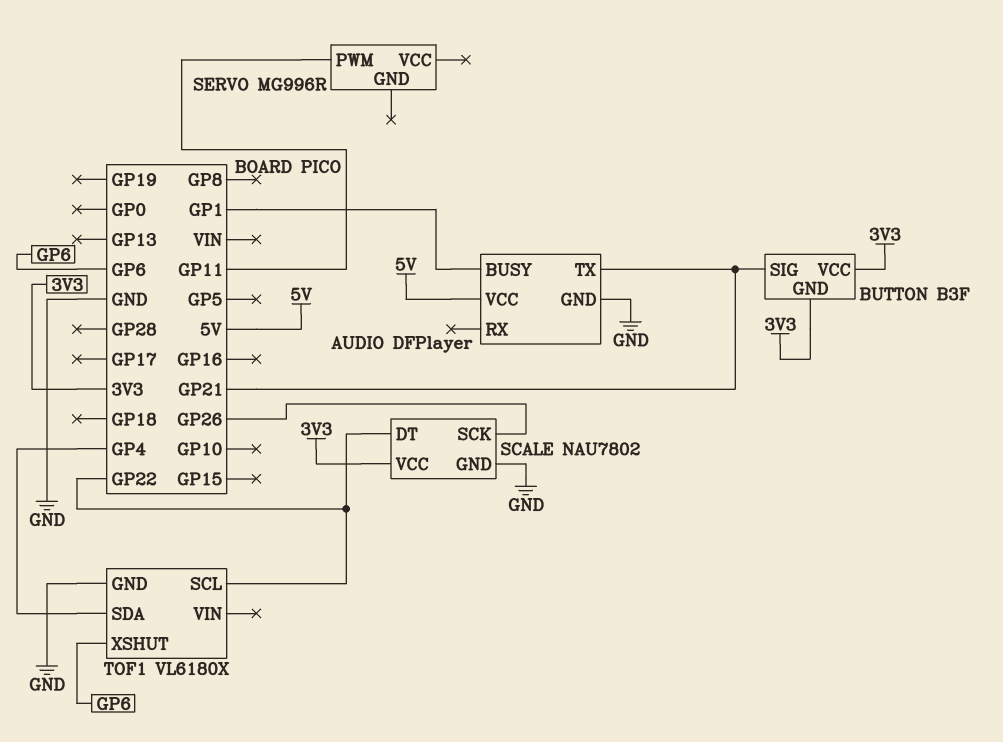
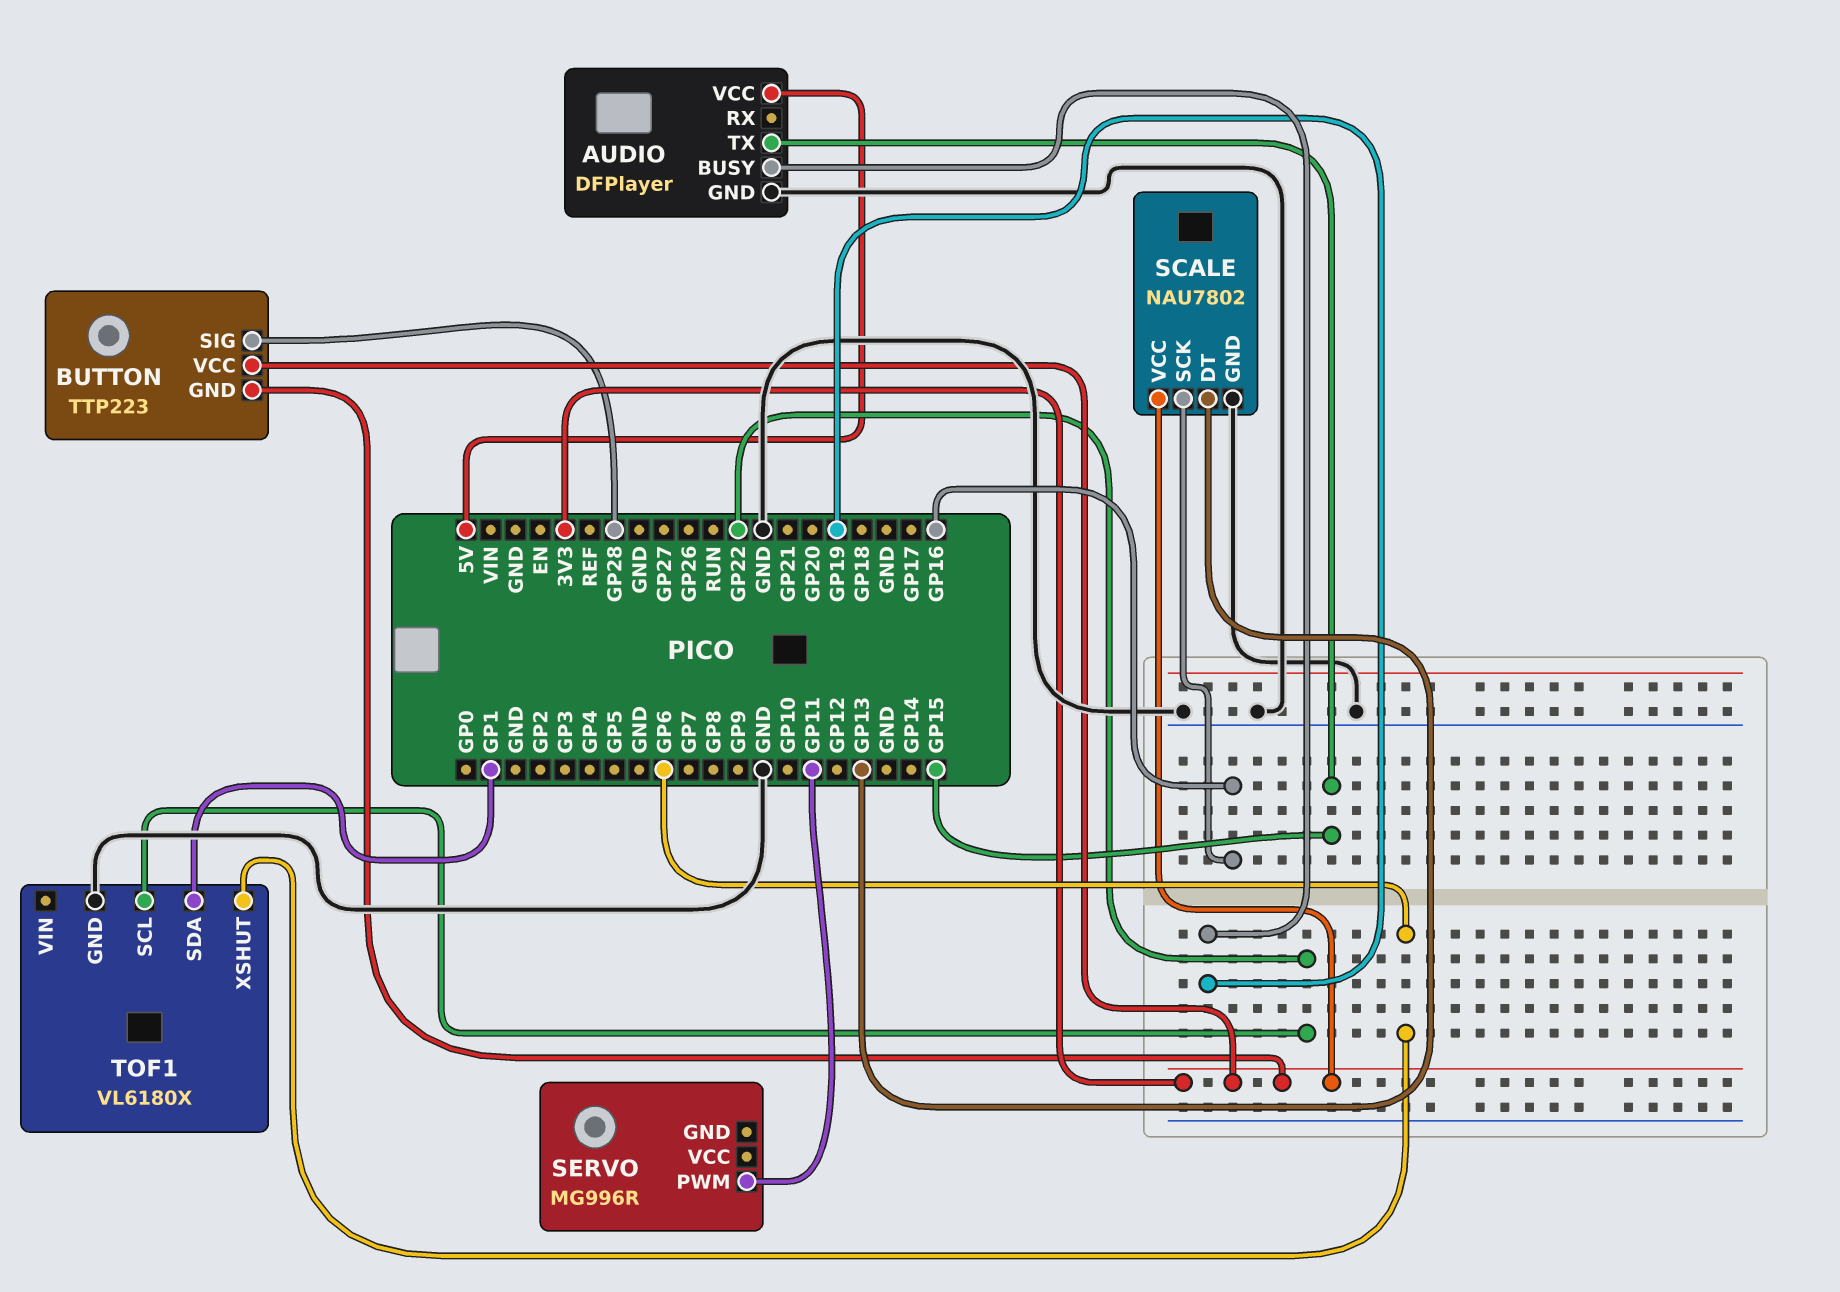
AUDIO pin BUSY: GP1 -> GP19
AUDIO pin TX: GP21 -> GP15
BUTTON: B3F -> TTP223
BUTTON pin SIG: GP21 -> GP28
SCALE pin DT: GP22 -> GP13
SCALE pin SCK: GP26 -> GP16
TOF1 pin SDA: GP4 -> GP1

